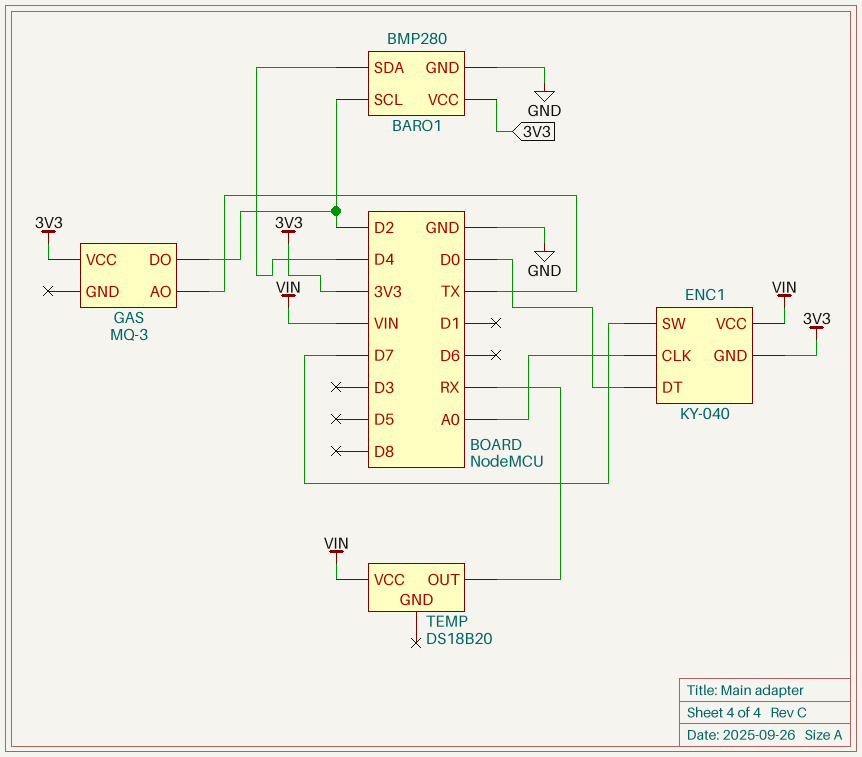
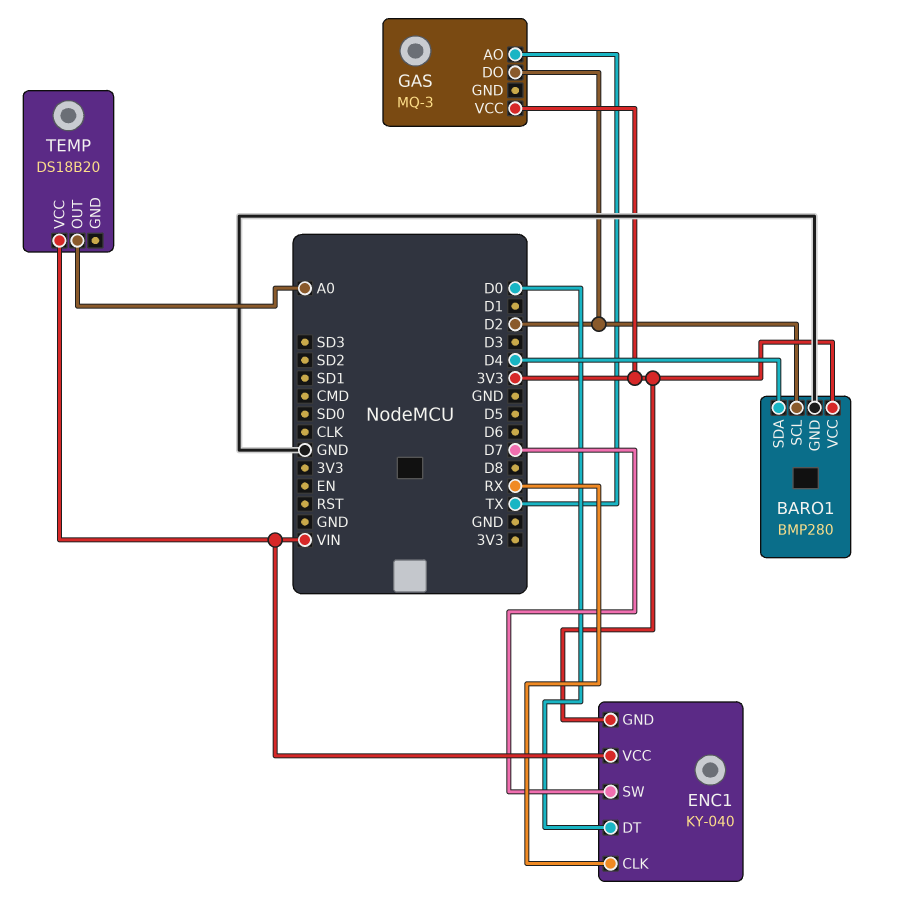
ENC1 pin CLK: A0 -> RX
TEMP pin OUT: RX -> A0

